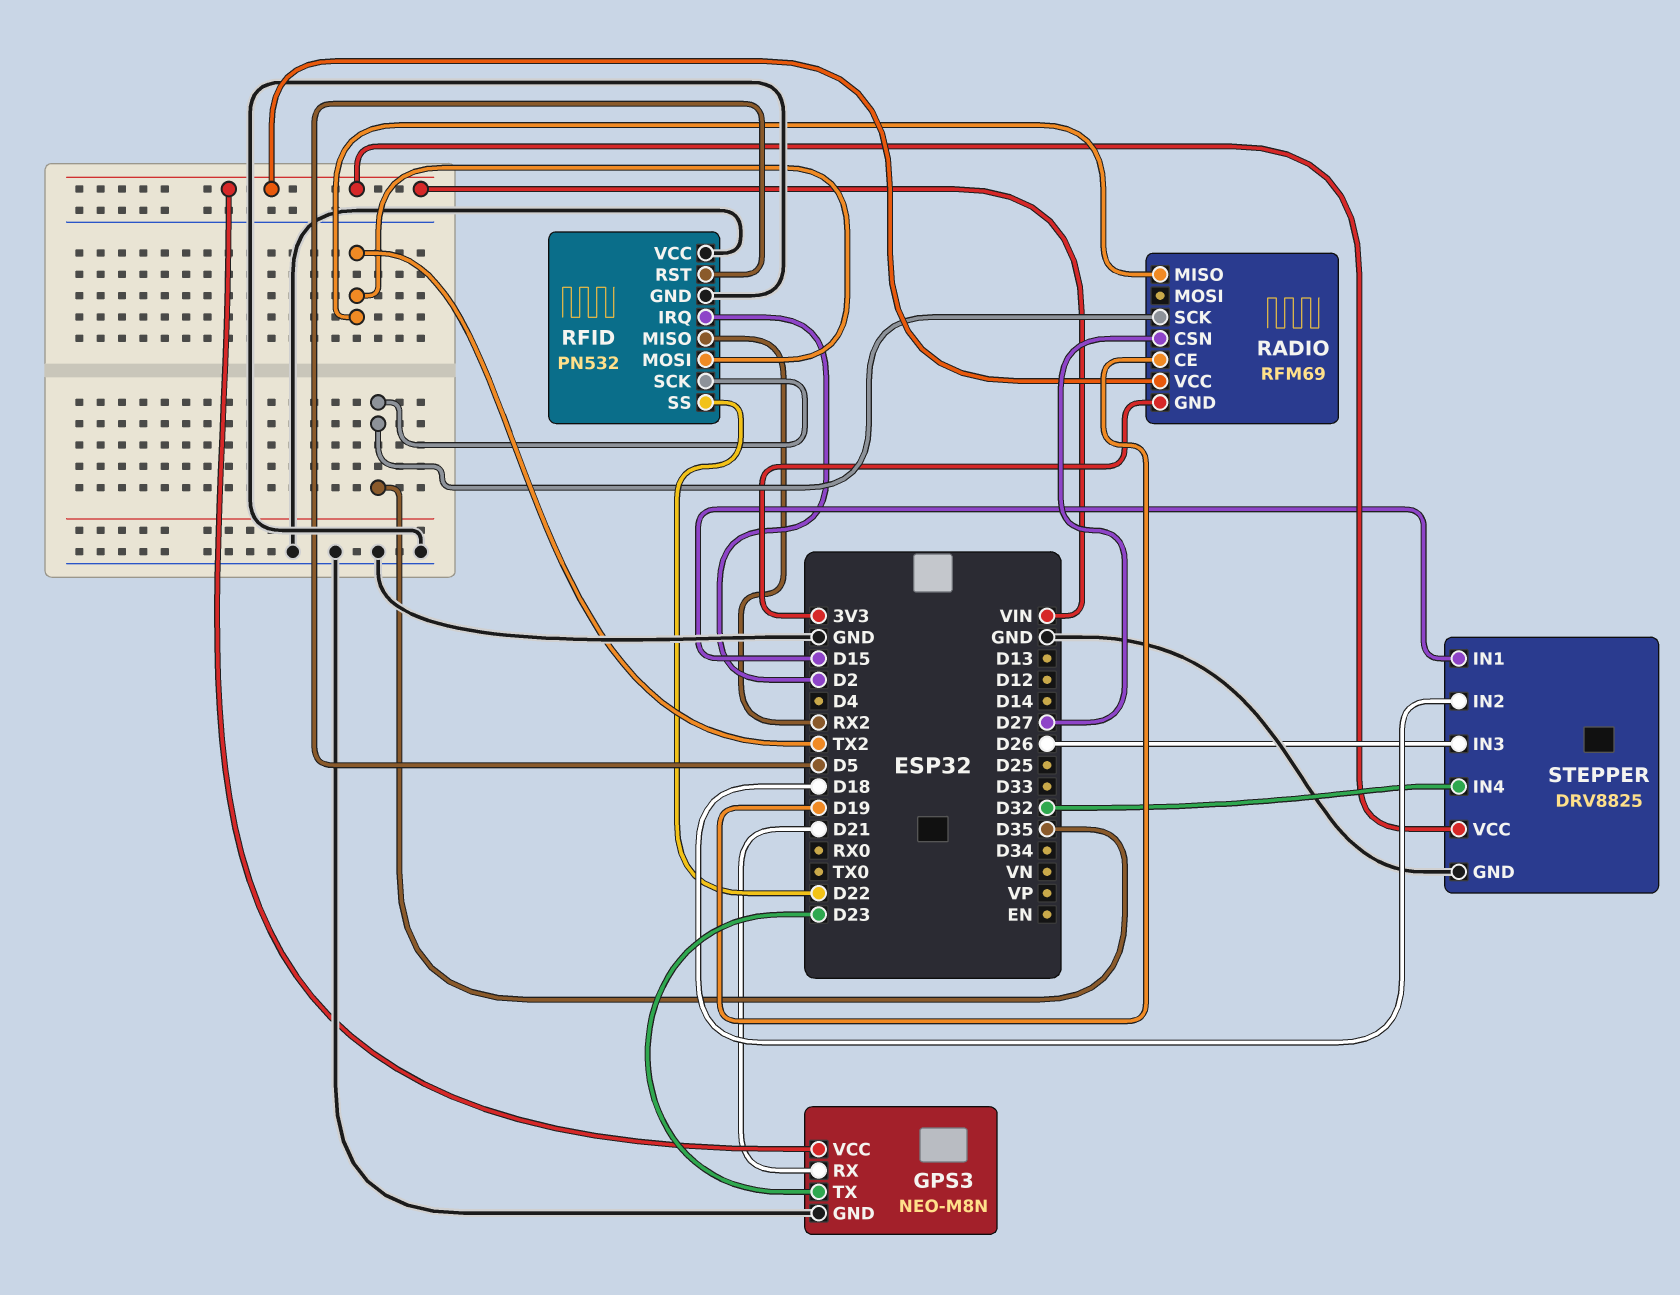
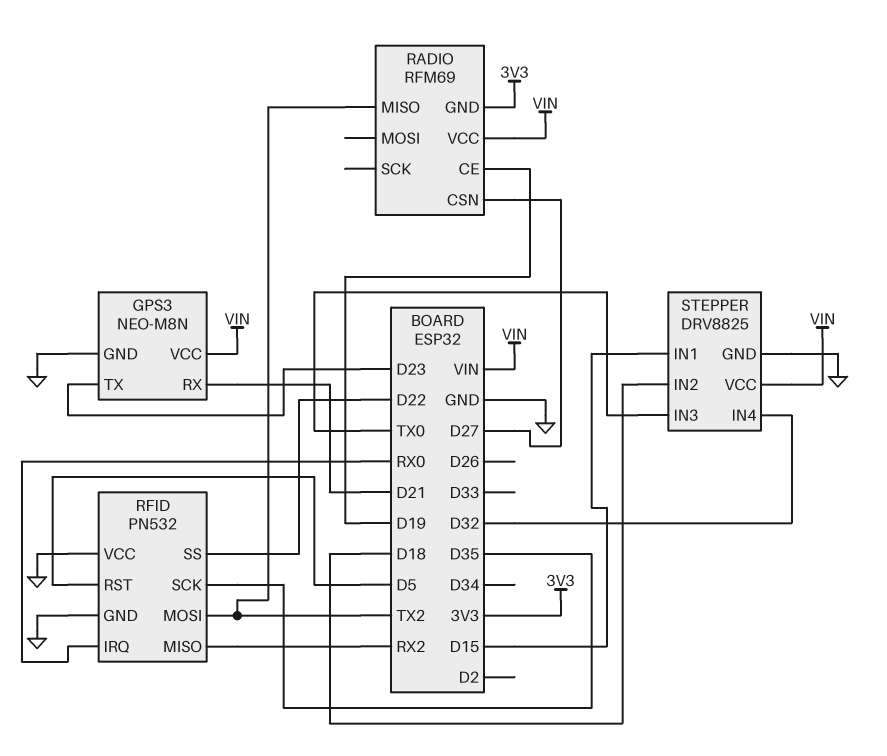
RADIO pin SCK: D35 -> none
RFID pin IRQ: D2 -> RX0
STEPPER pin IN3: D26 -> TX0

